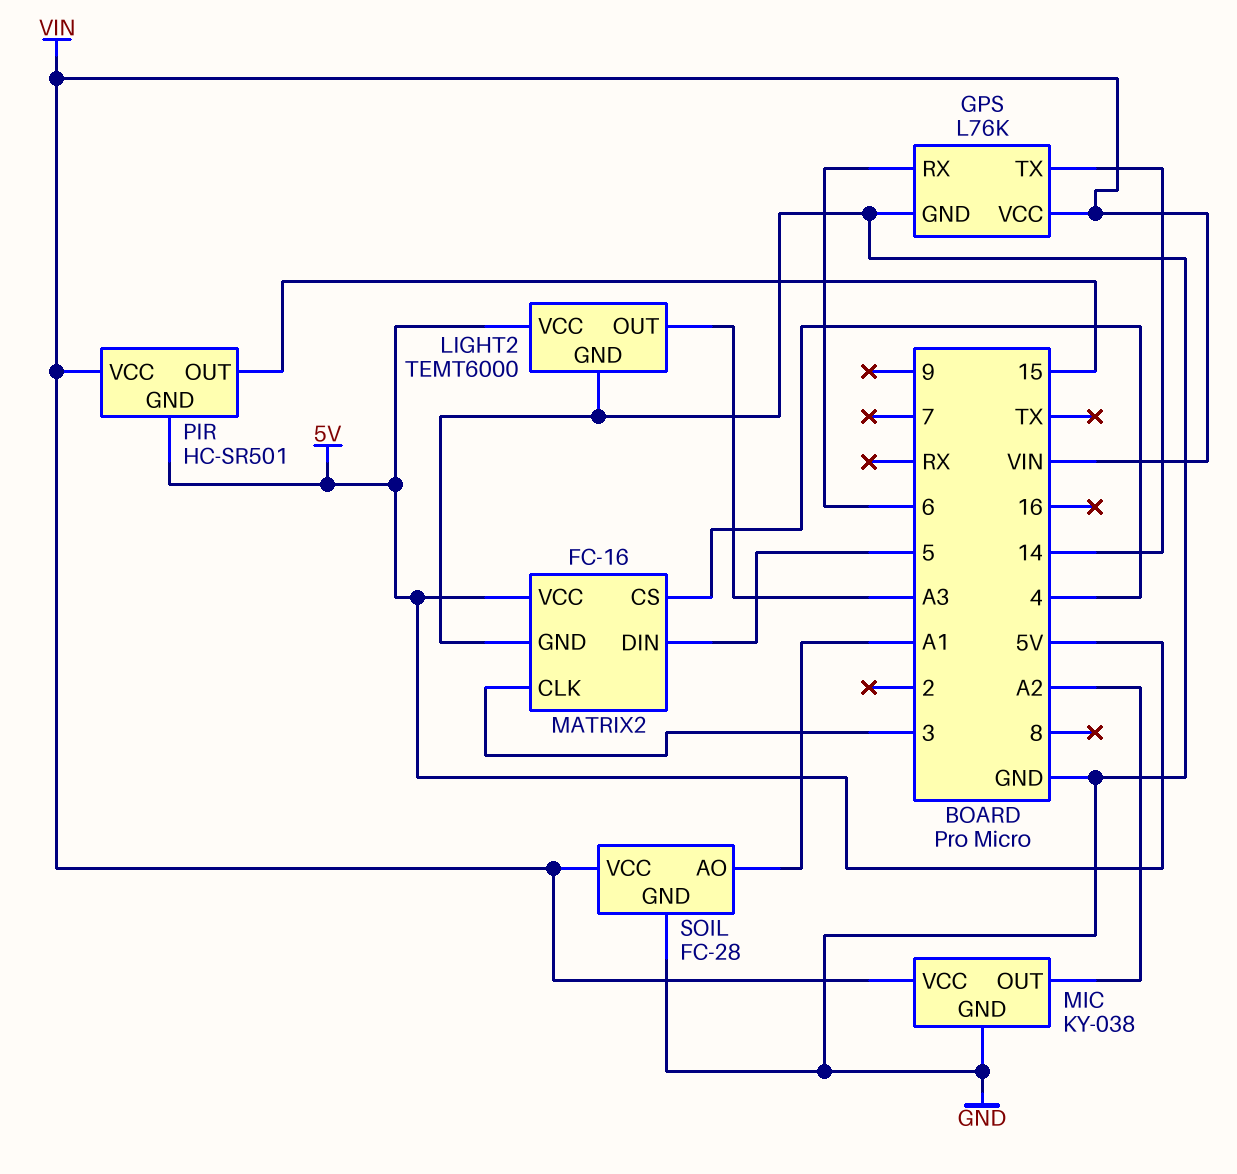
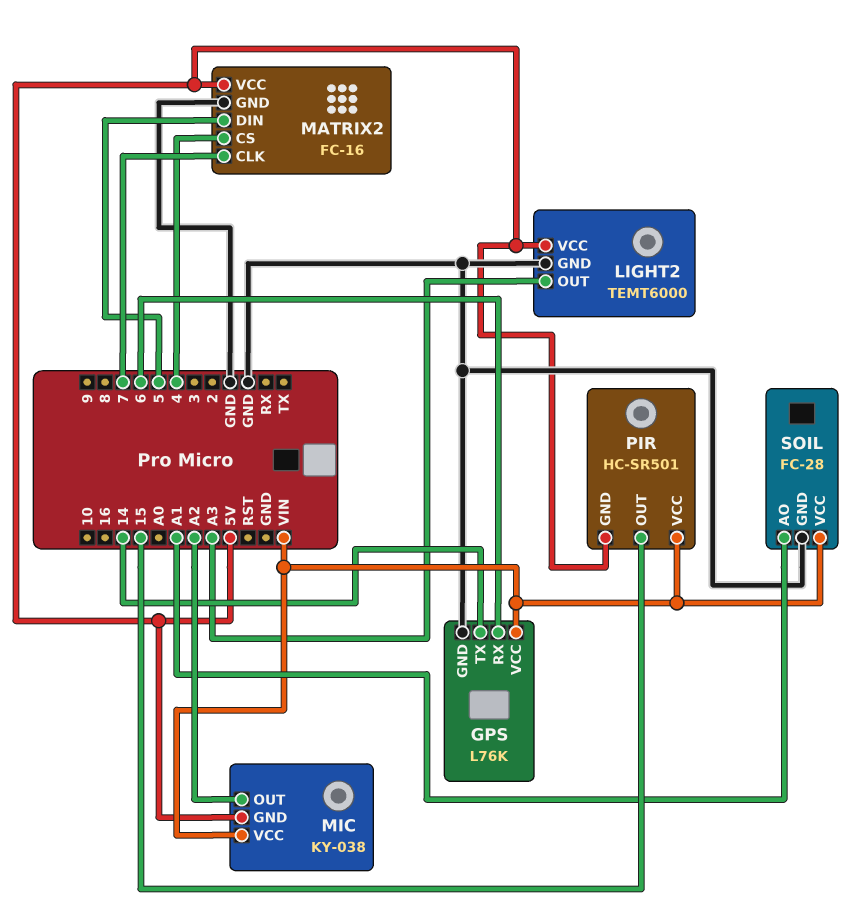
MATRIX2 pin CLK: 3 -> 7
MIC pin GND: GND -> 5V

